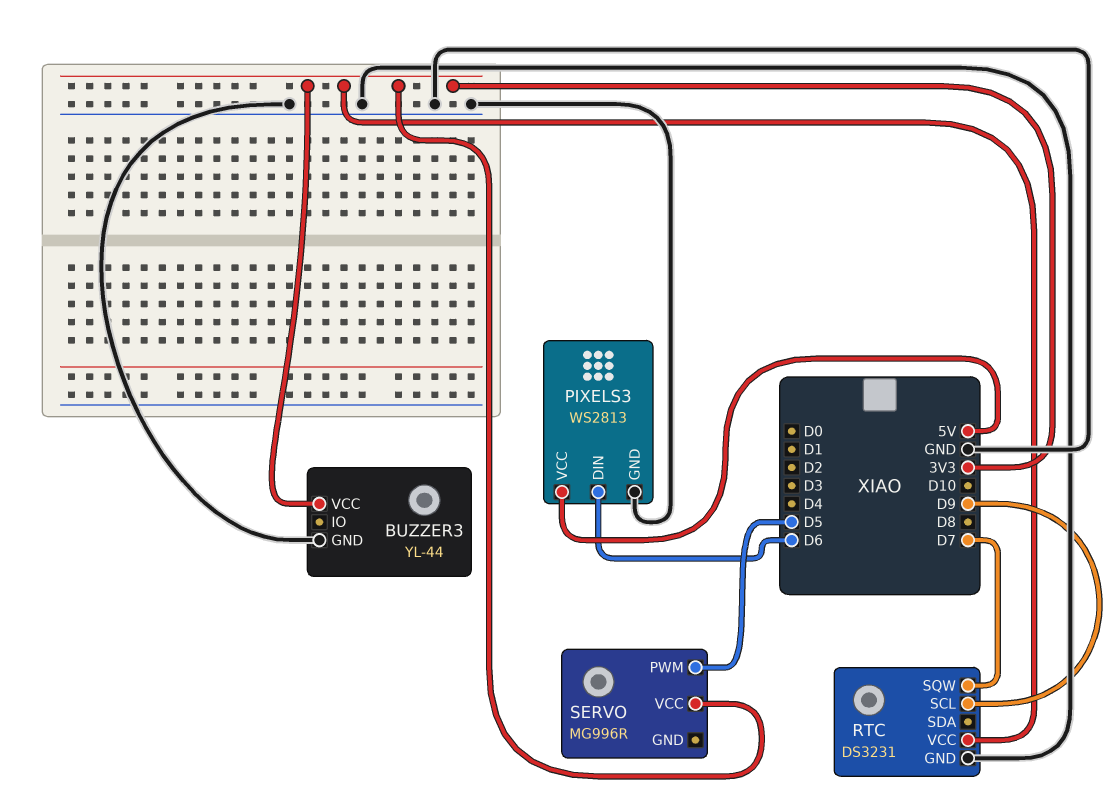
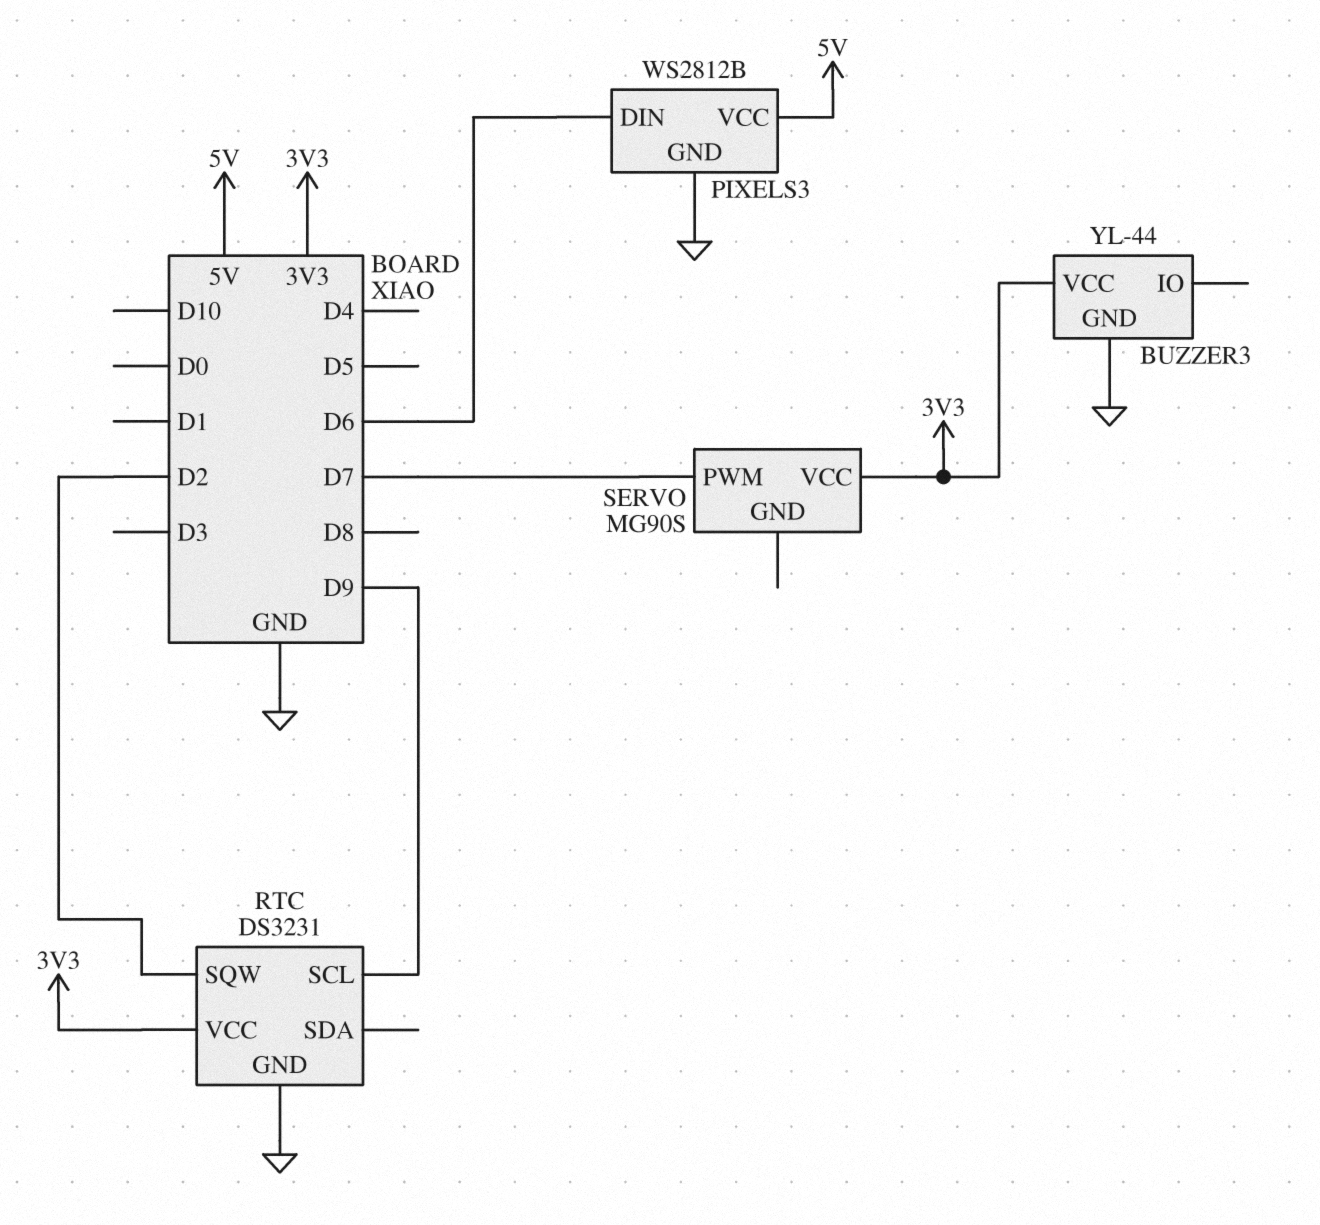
PIXELS3: WS2813 -> WS2812B
RTC pin SQW: D7 -> D2
SERVO: MG996R -> MG90S
SERVO pin PWM: D5 -> D7

